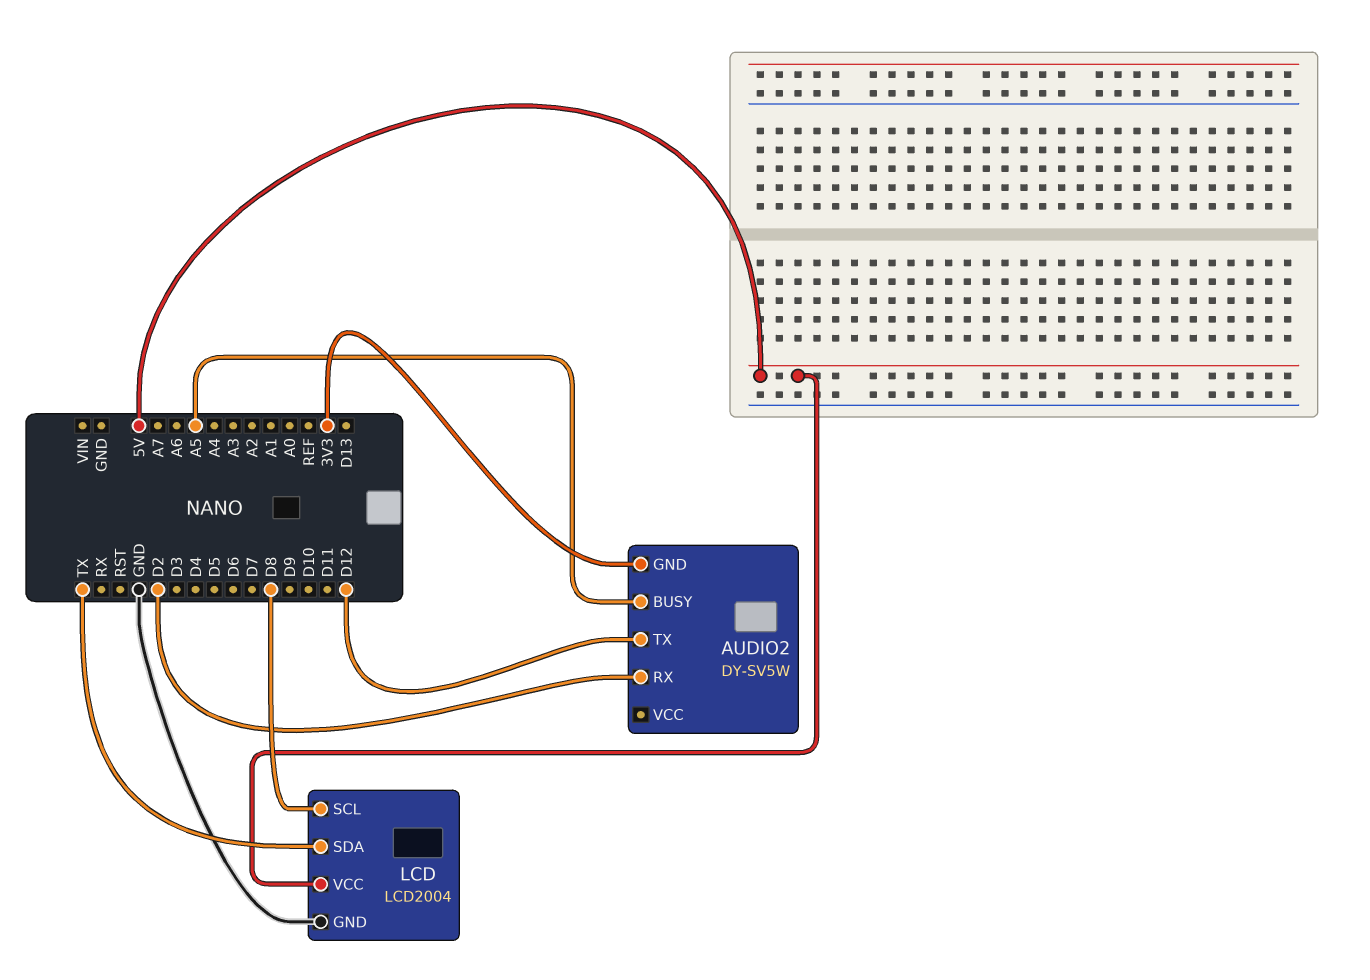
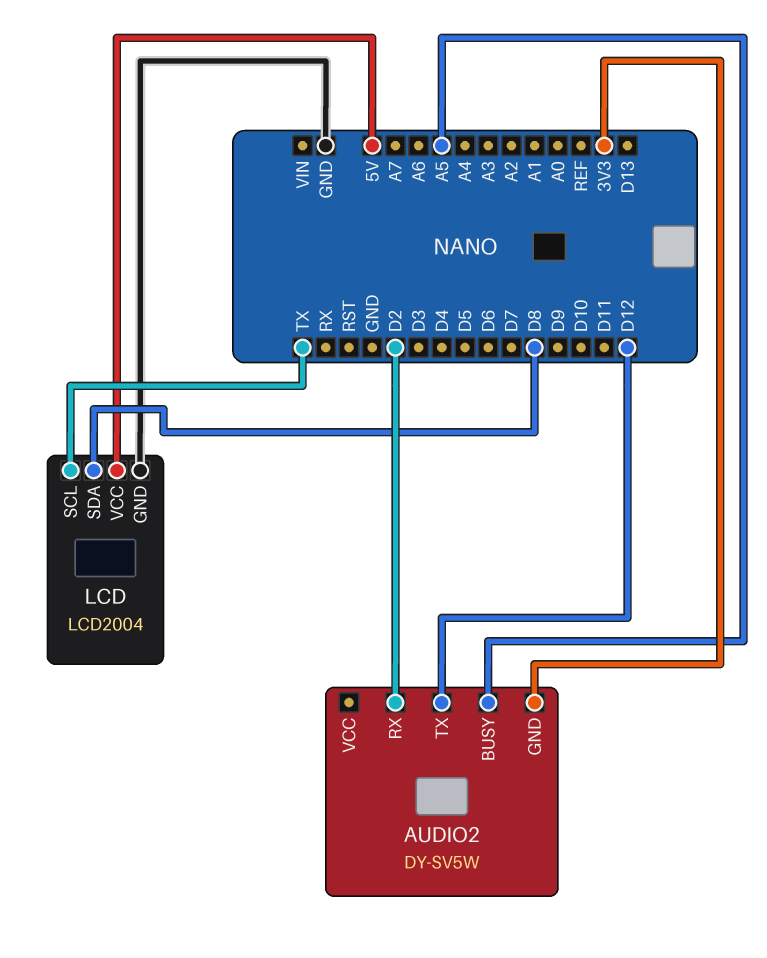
LCD pin SCL: D8 -> TX
LCD pin SDA: TX -> D8

